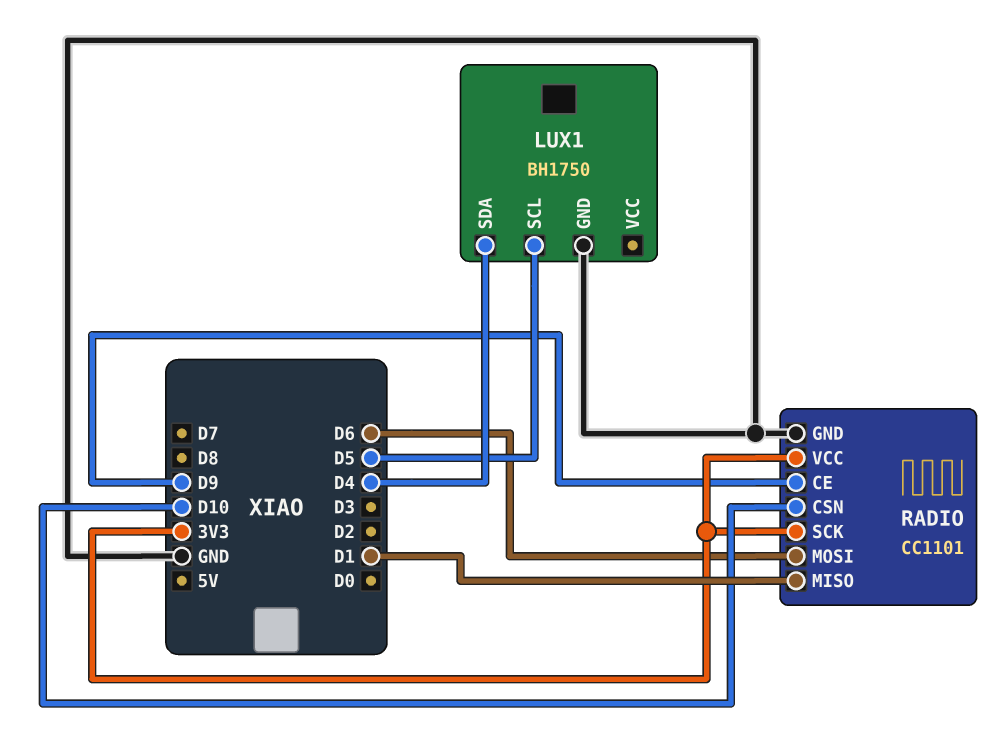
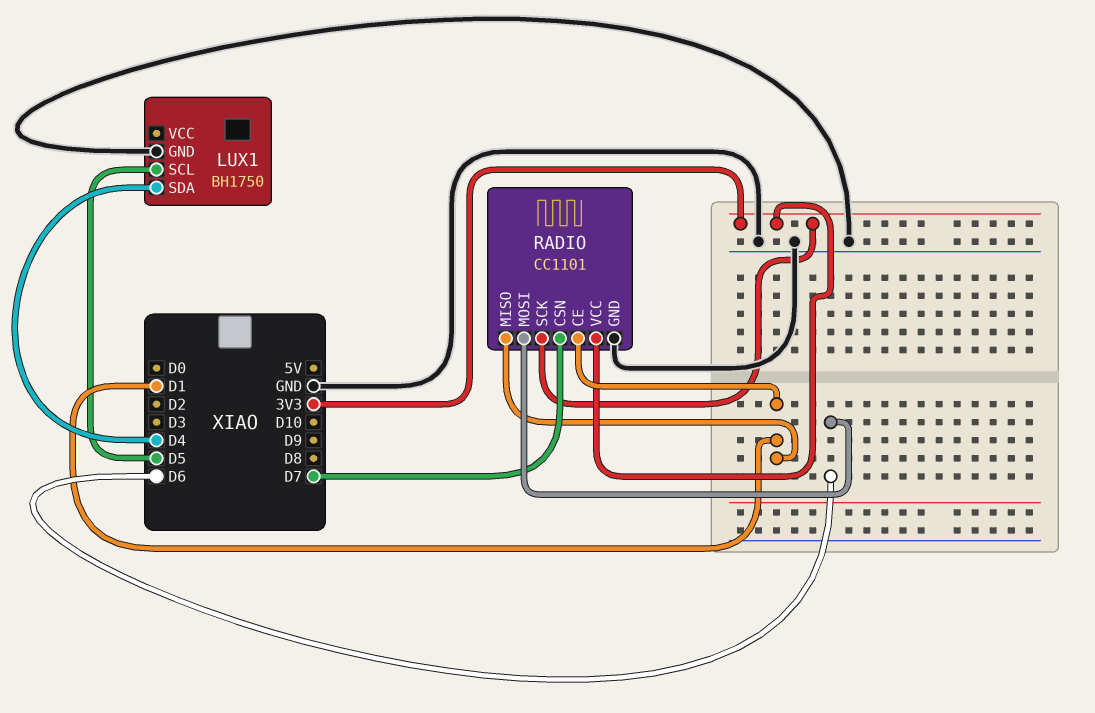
RADIO pin CE: D9 -> D1
RADIO pin CSN: D10 -> D7

